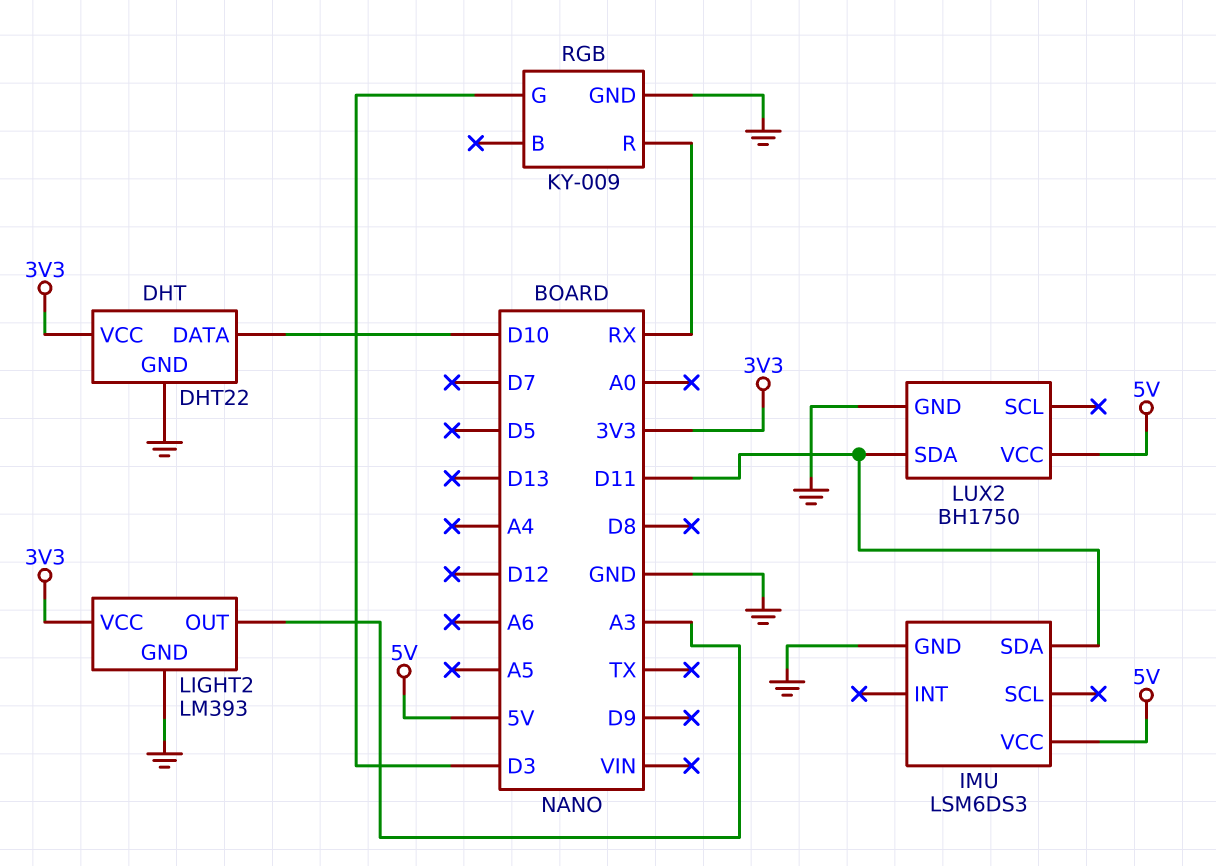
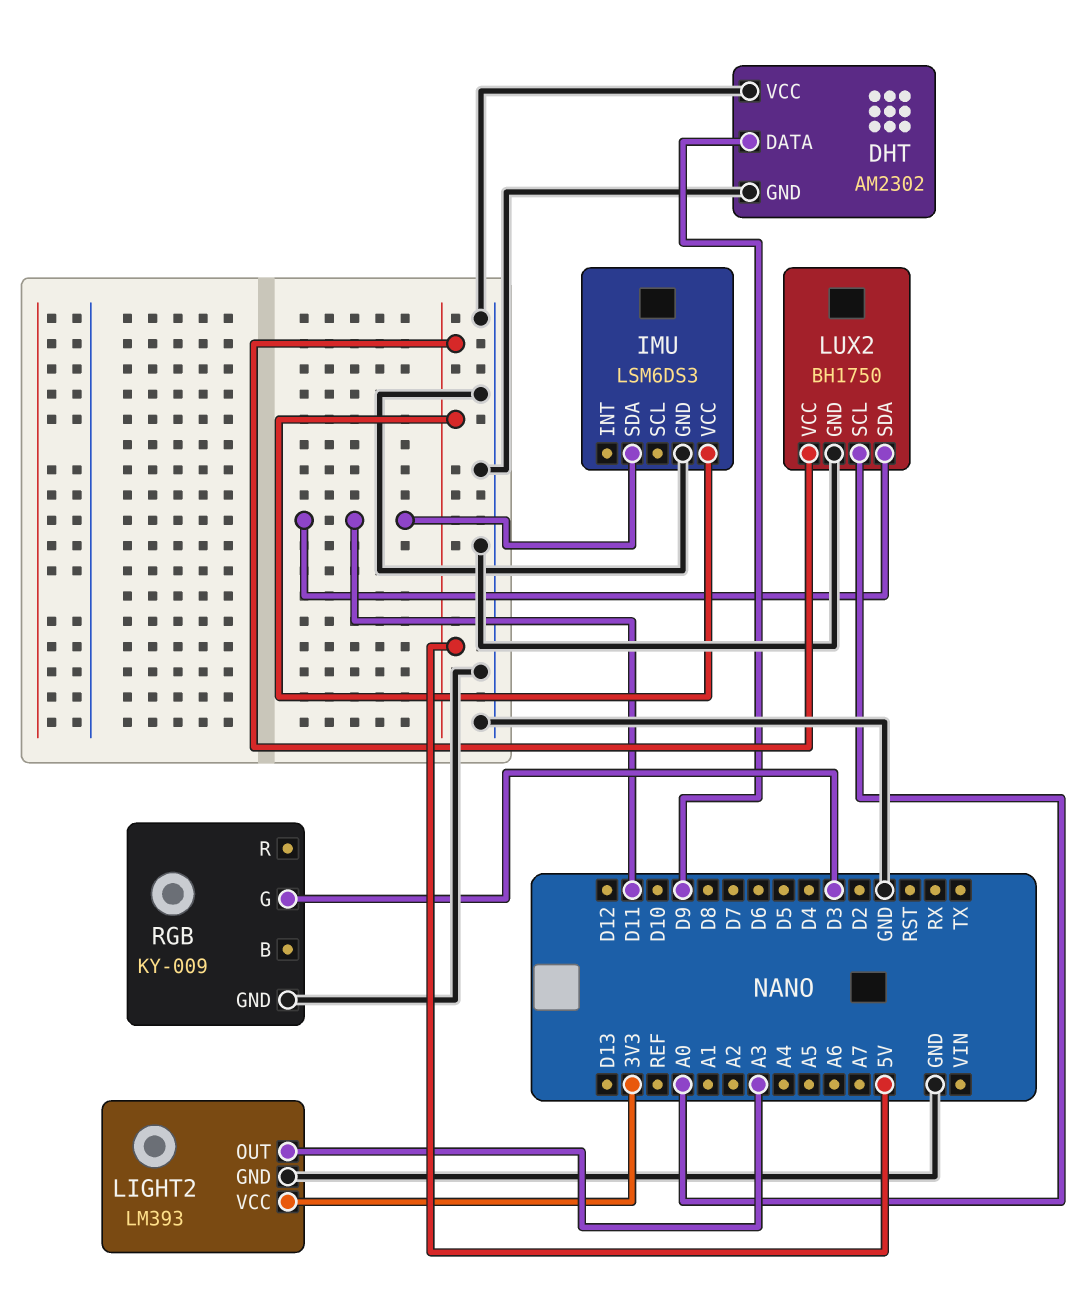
DHT: DHT22 -> AM2302
DHT pin DATA: D10 -> D9
DHT pin VCC: 3V3 -> GND
LUX2 pin SCL: none -> A0
RGB pin R: RX -> none

